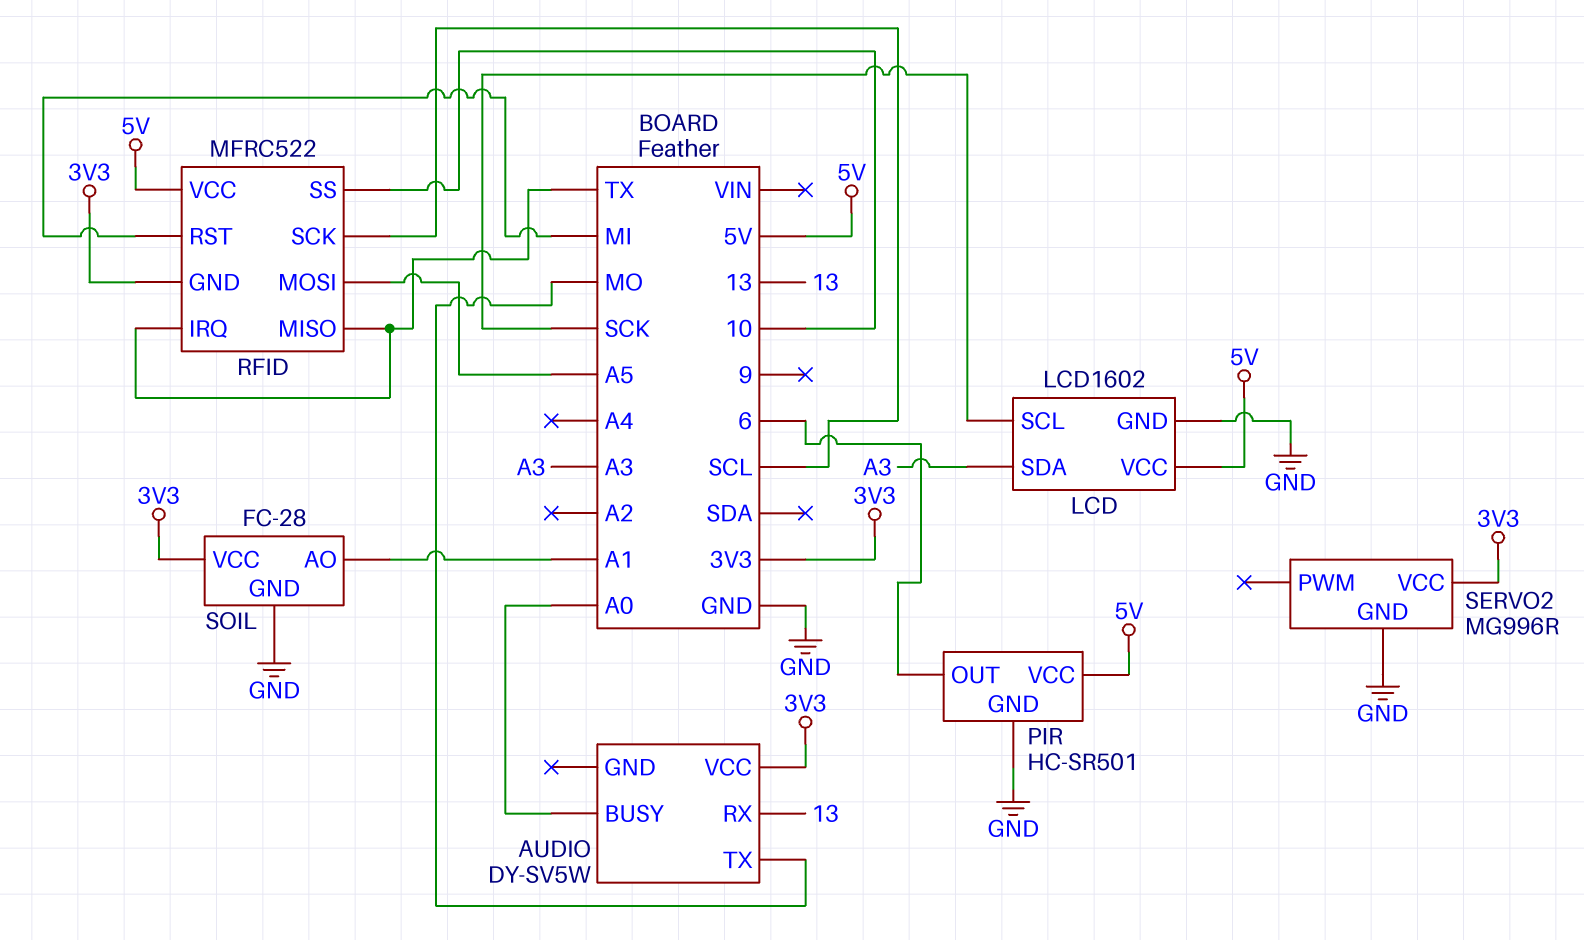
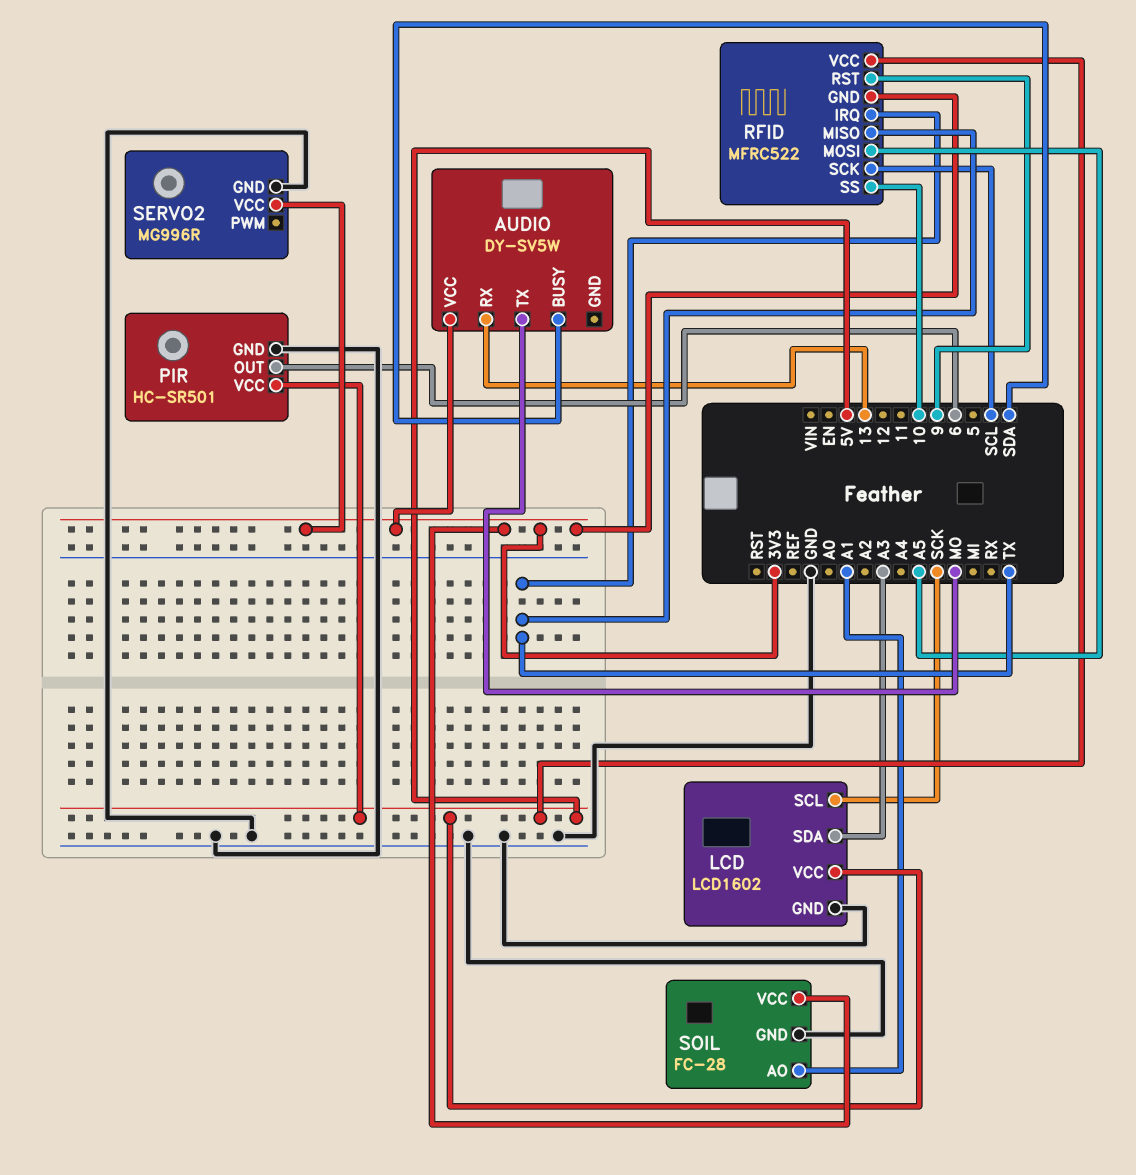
AUDIO pin BUSY: A0 -> SDA
RFID pin RST: MI -> 9

